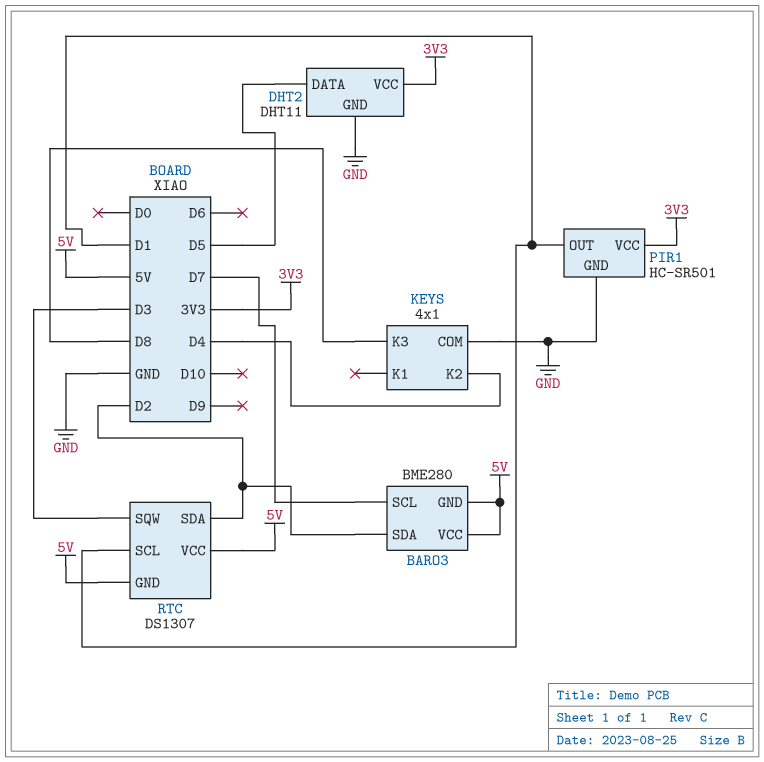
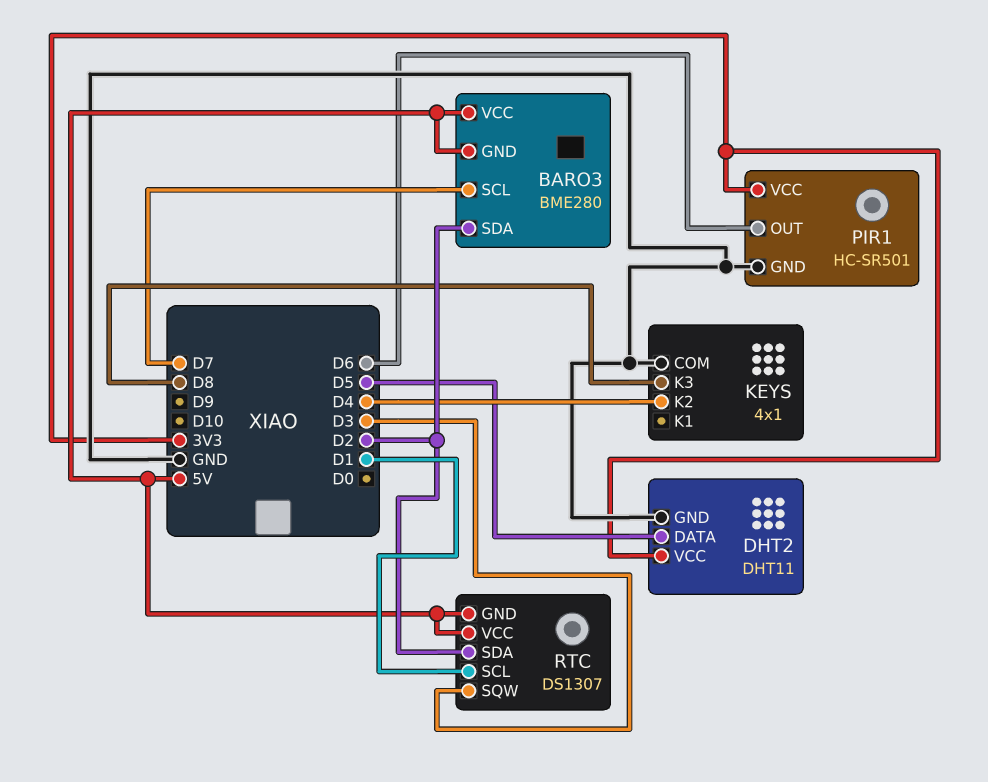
PIR1 pin OUT: D1 -> D6

